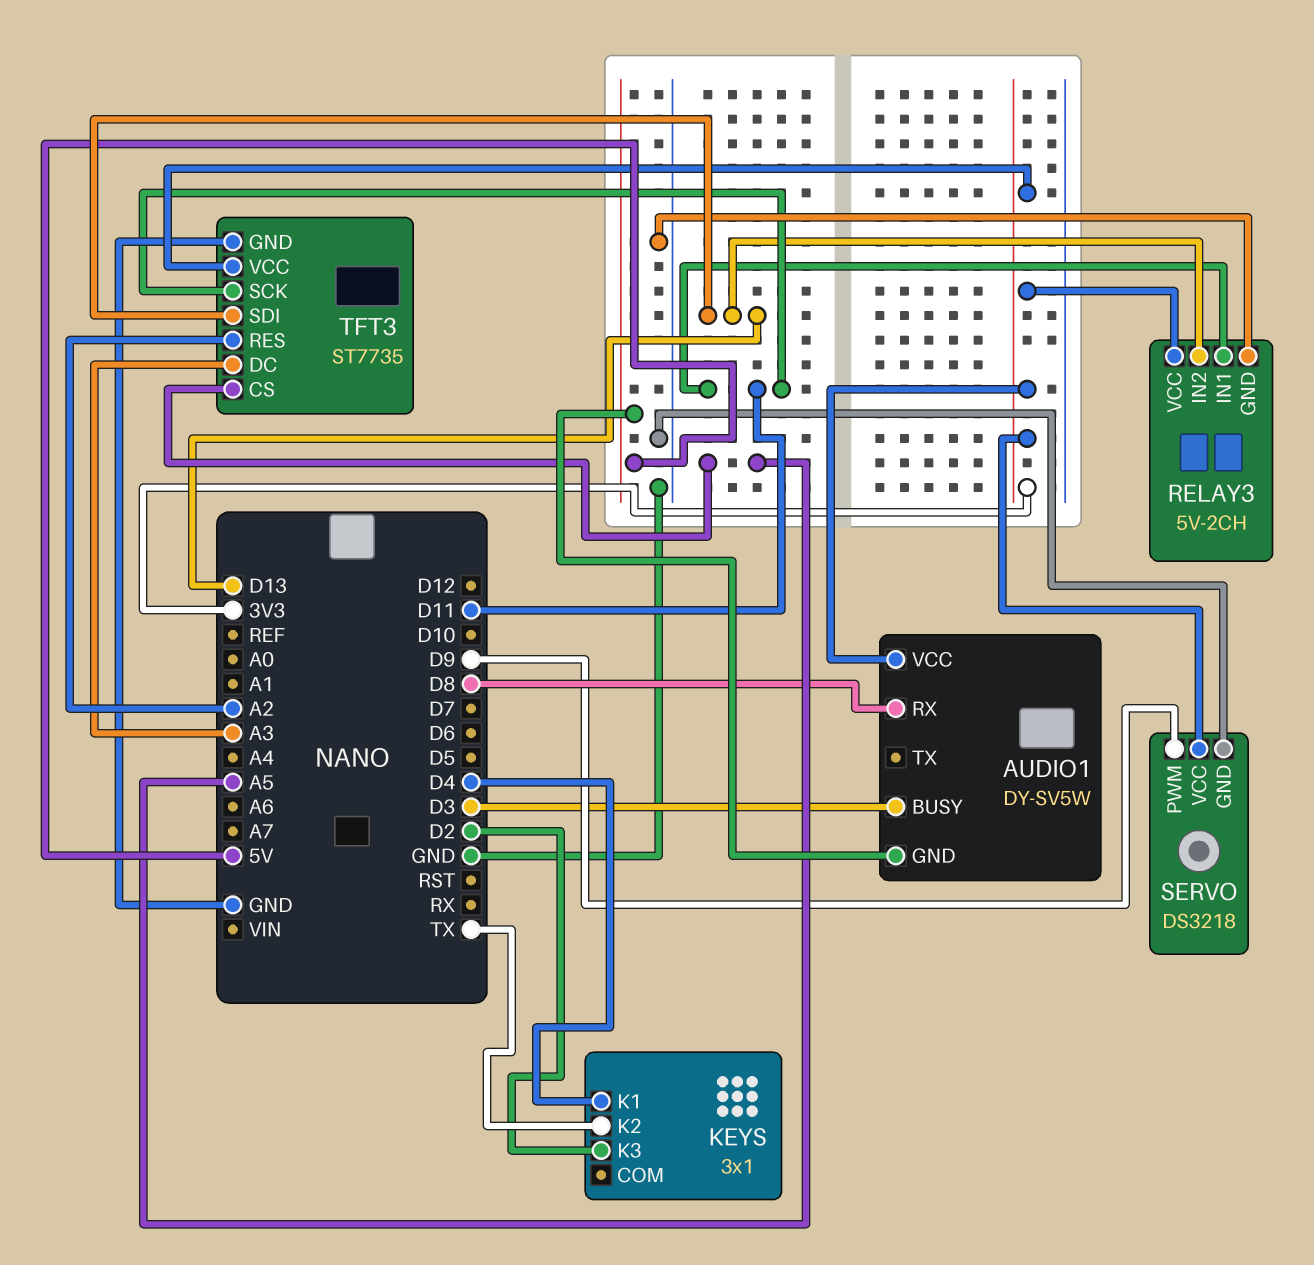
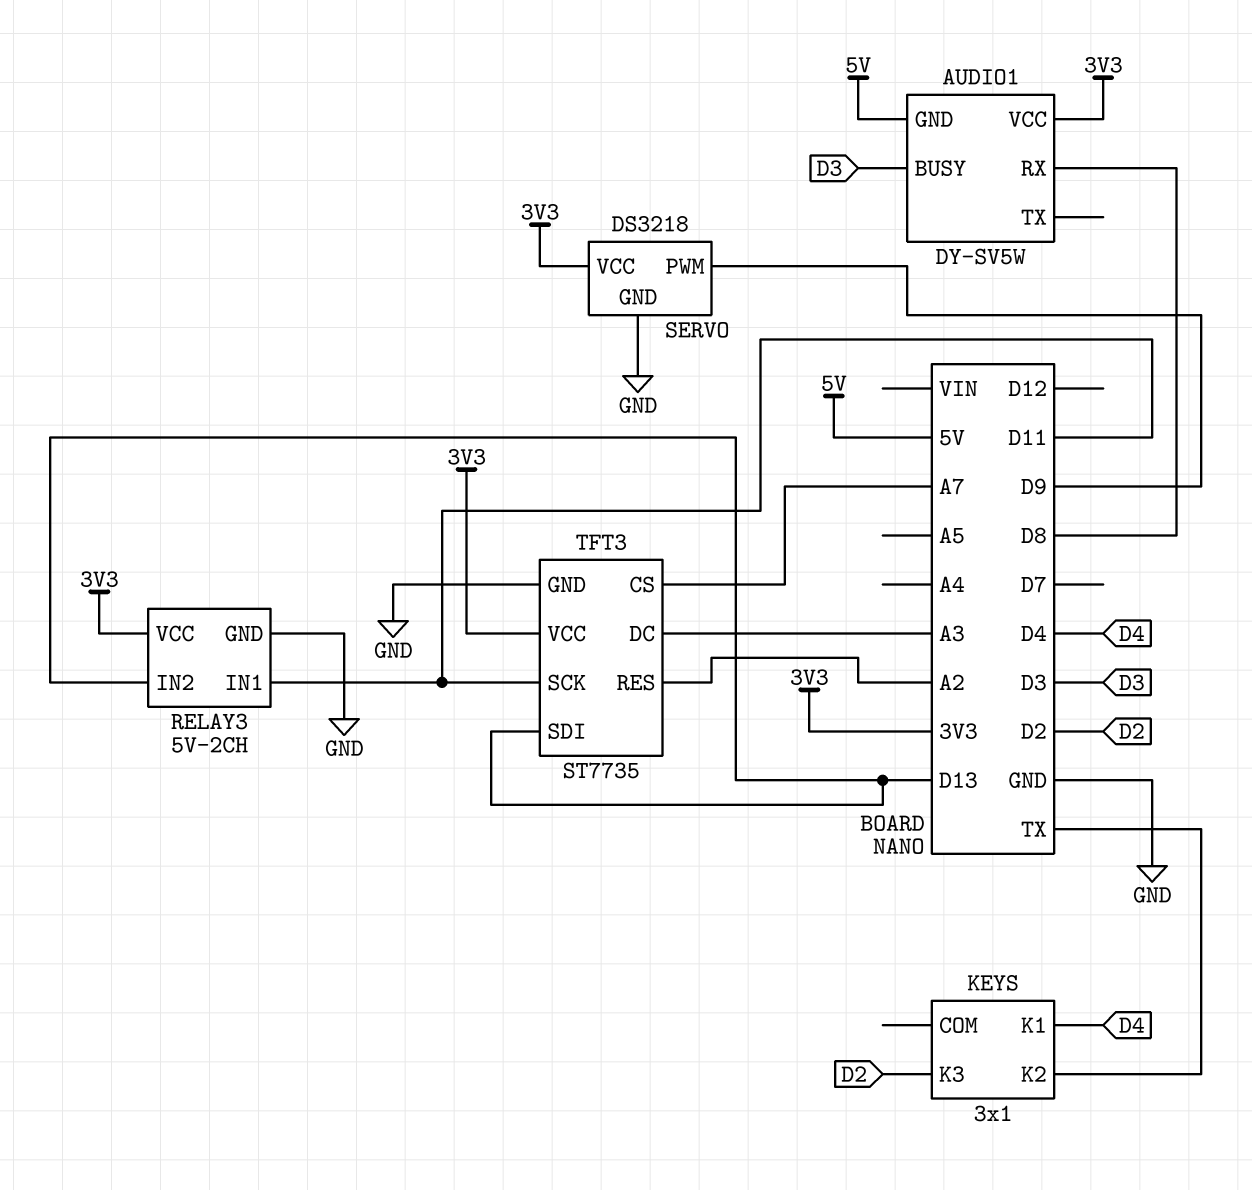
TFT3 pin CS: A5 -> A7

